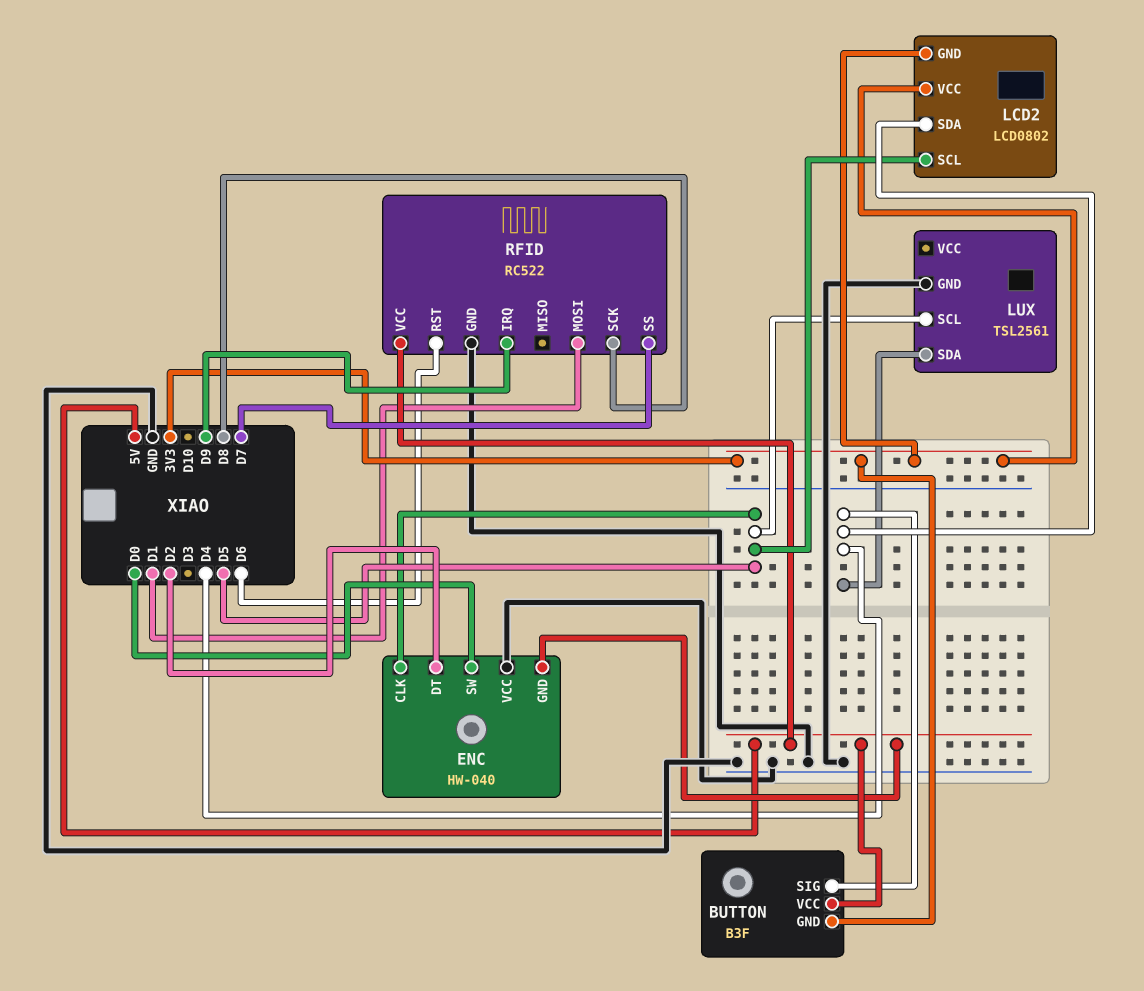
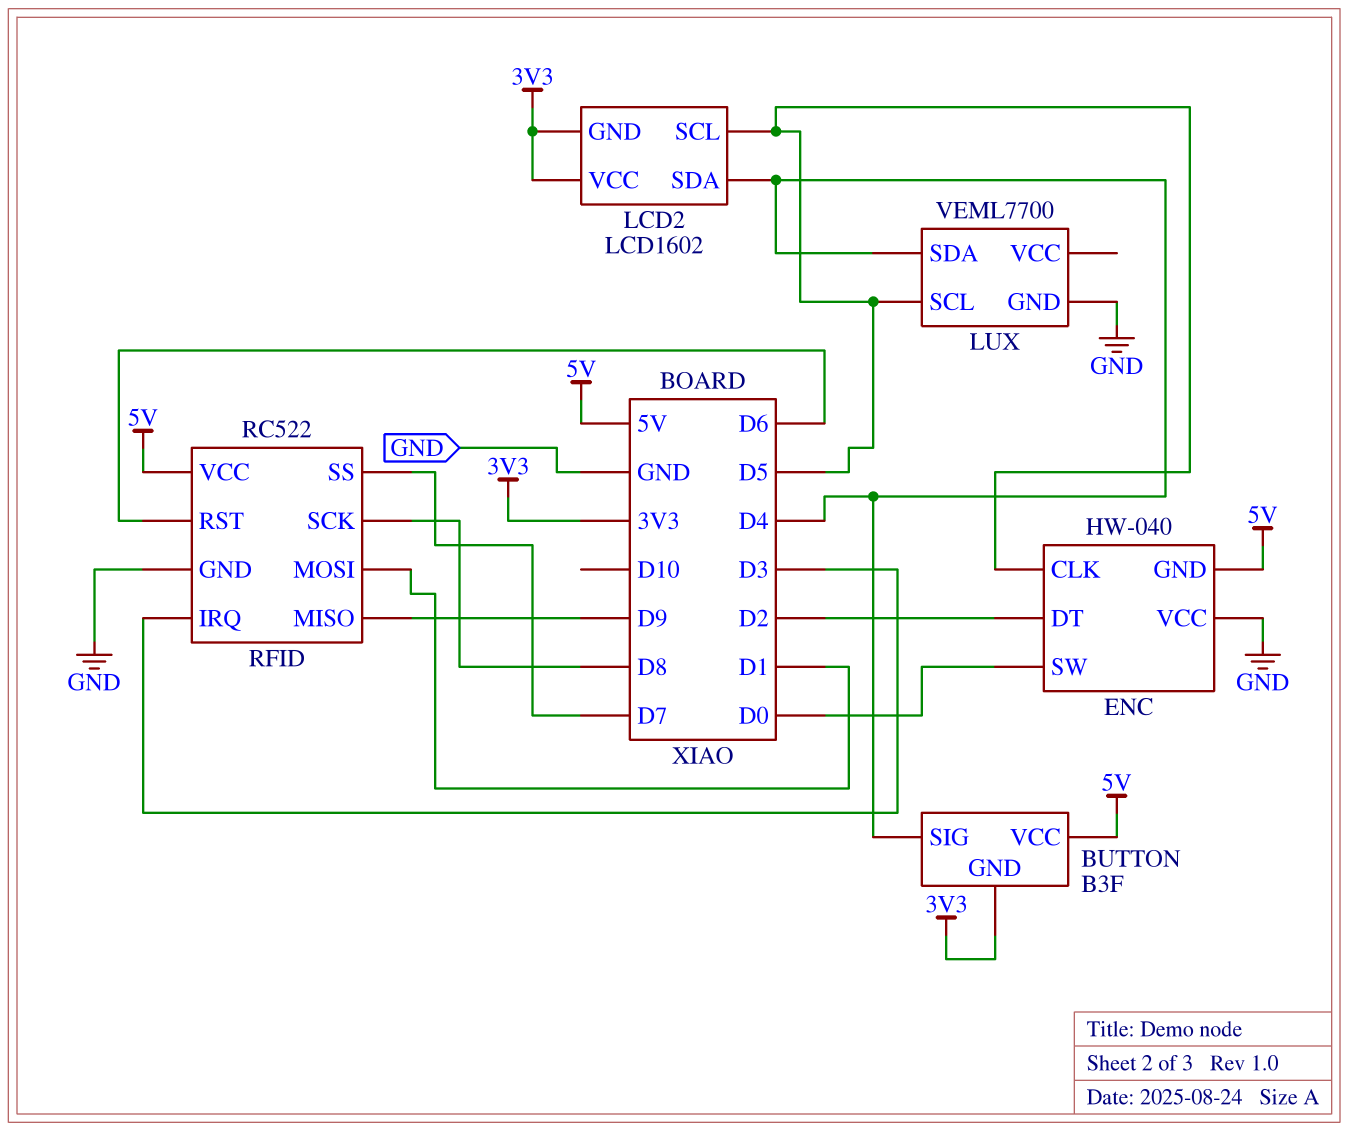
LCD2: LCD0802 -> LCD1602
LUX: TSL2561 -> VEML7700
RFID pin IRQ: D9 -> D3
RFID pin MISO: none -> D9

